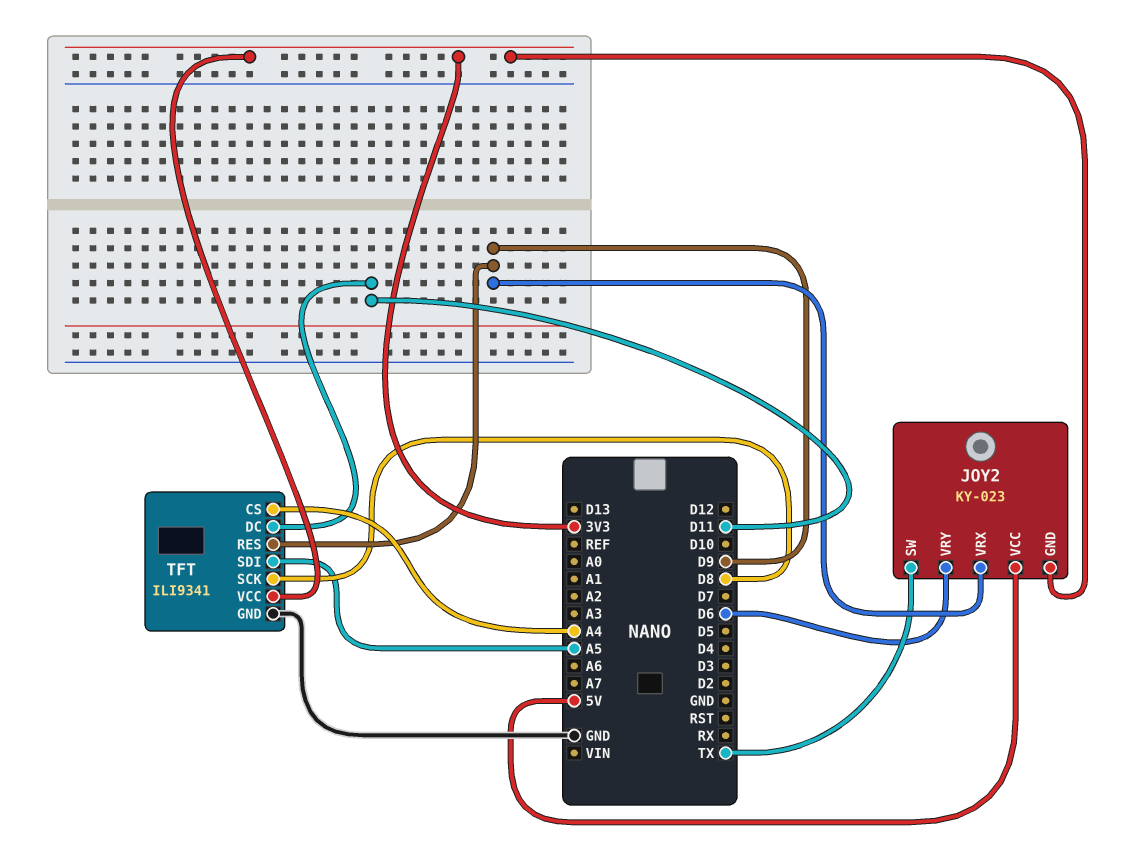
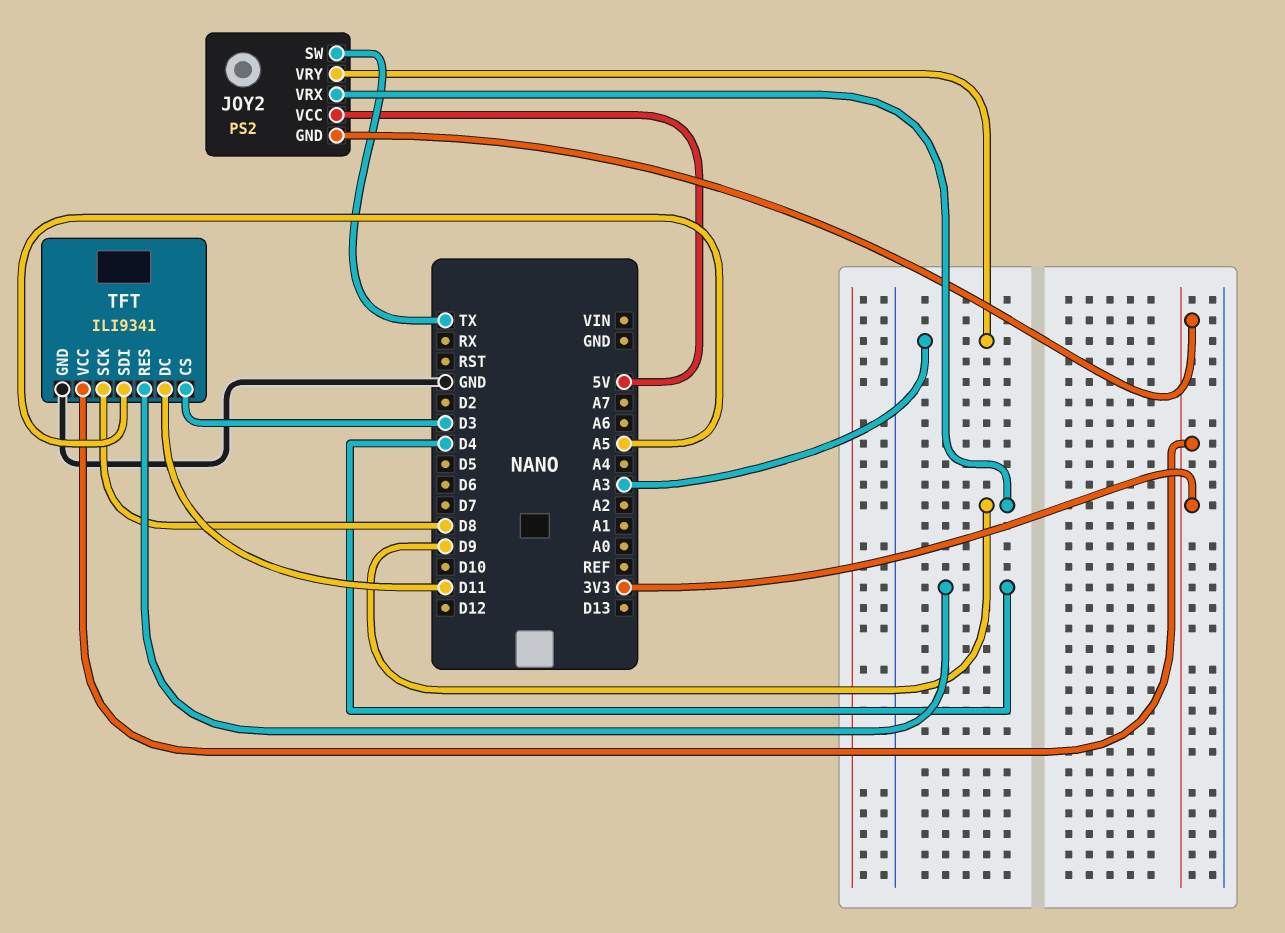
JOY2: KY-023 -> PS2
JOY2 pin VRY: D6 -> A3
TFT pin CS: A4 -> D3
TFT pin RES: D9 -> D4

